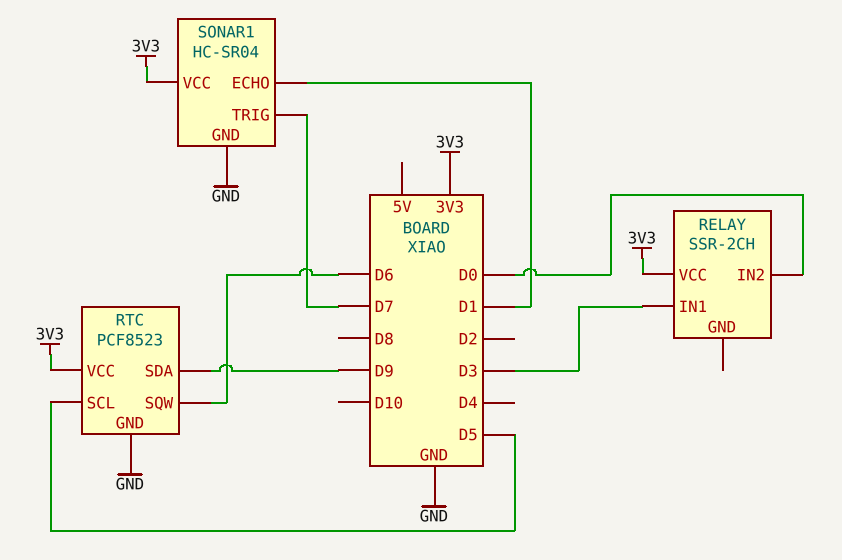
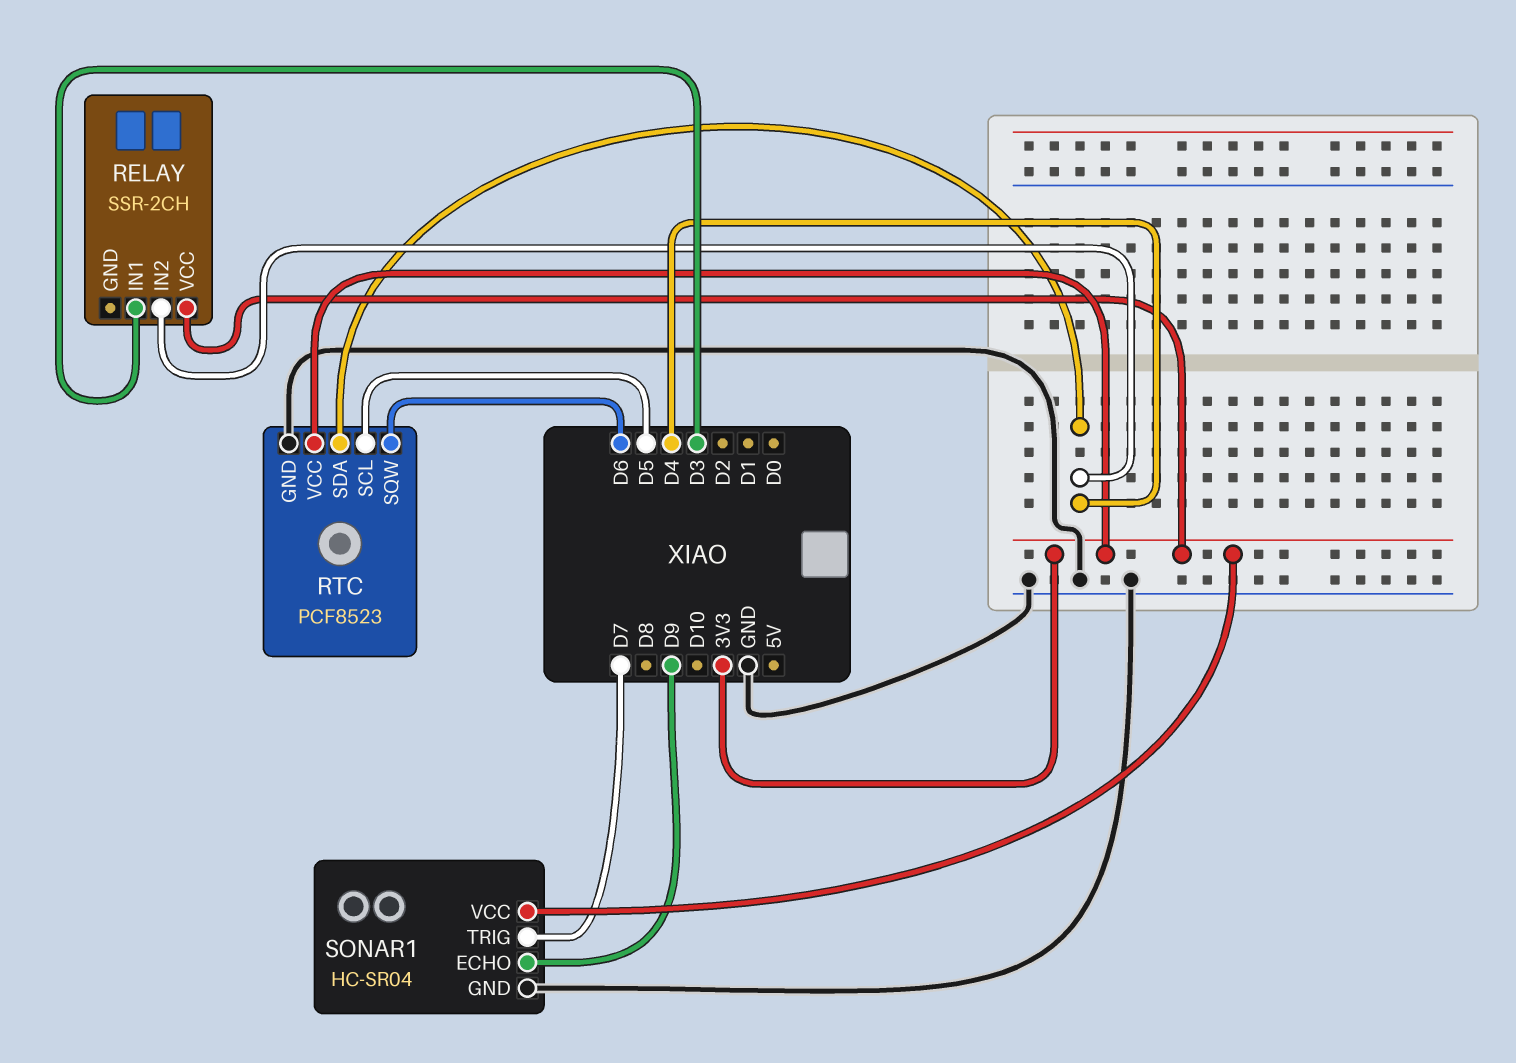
RELAY pin IN2: D0 -> D4
RTC pin SDA: D9 -> D4
SONAR1 pin ECHO: D1 -> D9

